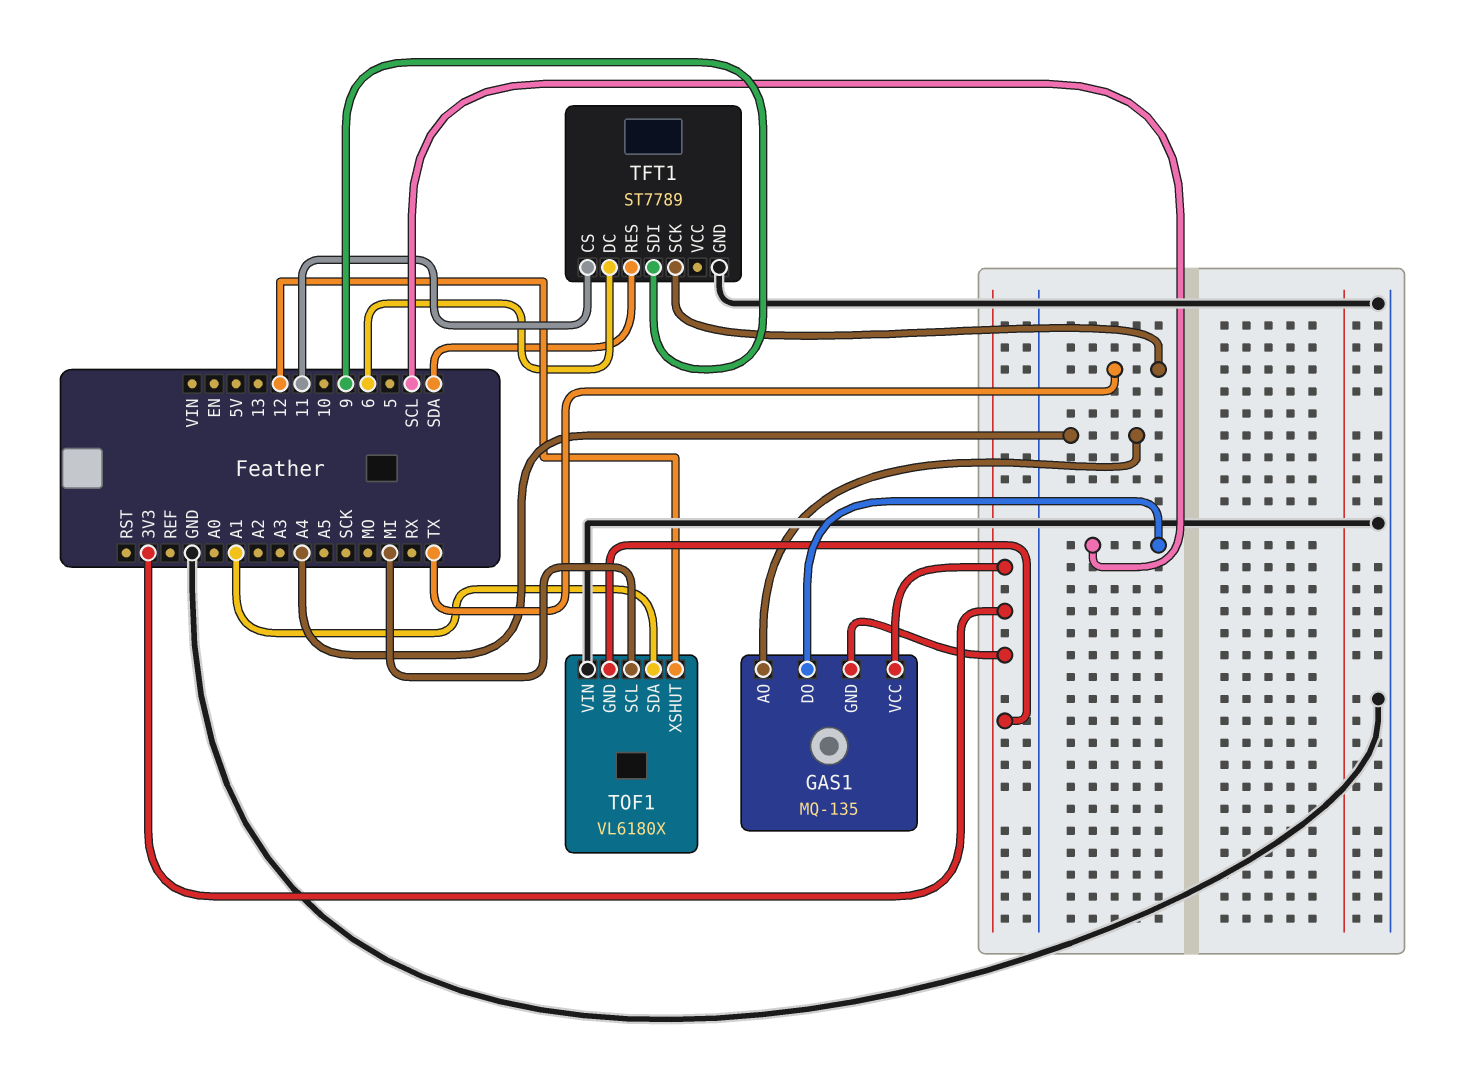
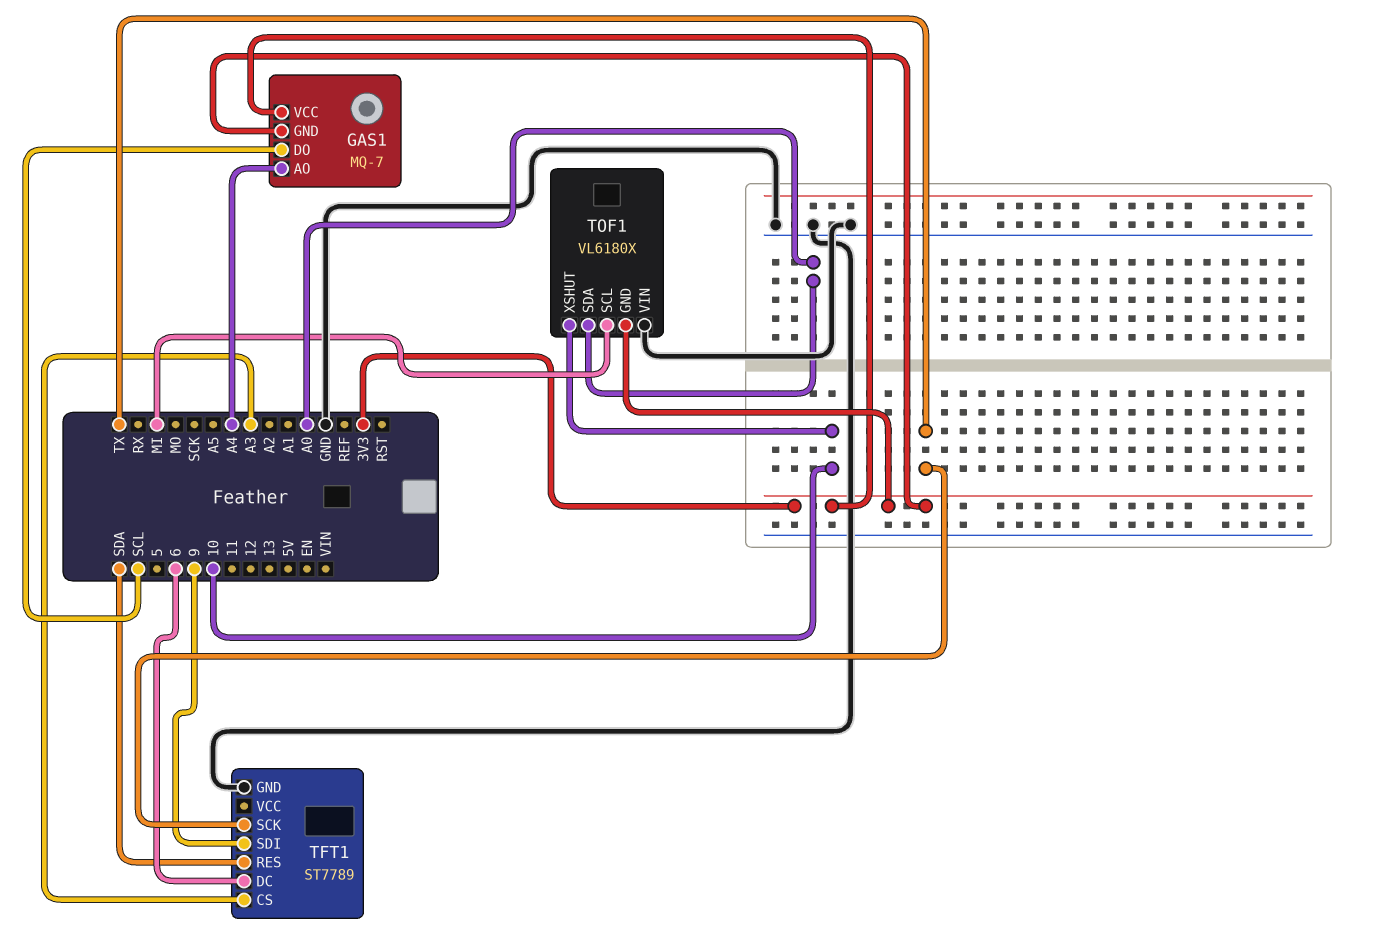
GAS1: MQ-135 -> MQ-7
TFT1 pin CS: 11 -> A3
TOF1 pin SDA: A1 -> A0
TOF1 pin XSHUT: 12 -> 10

